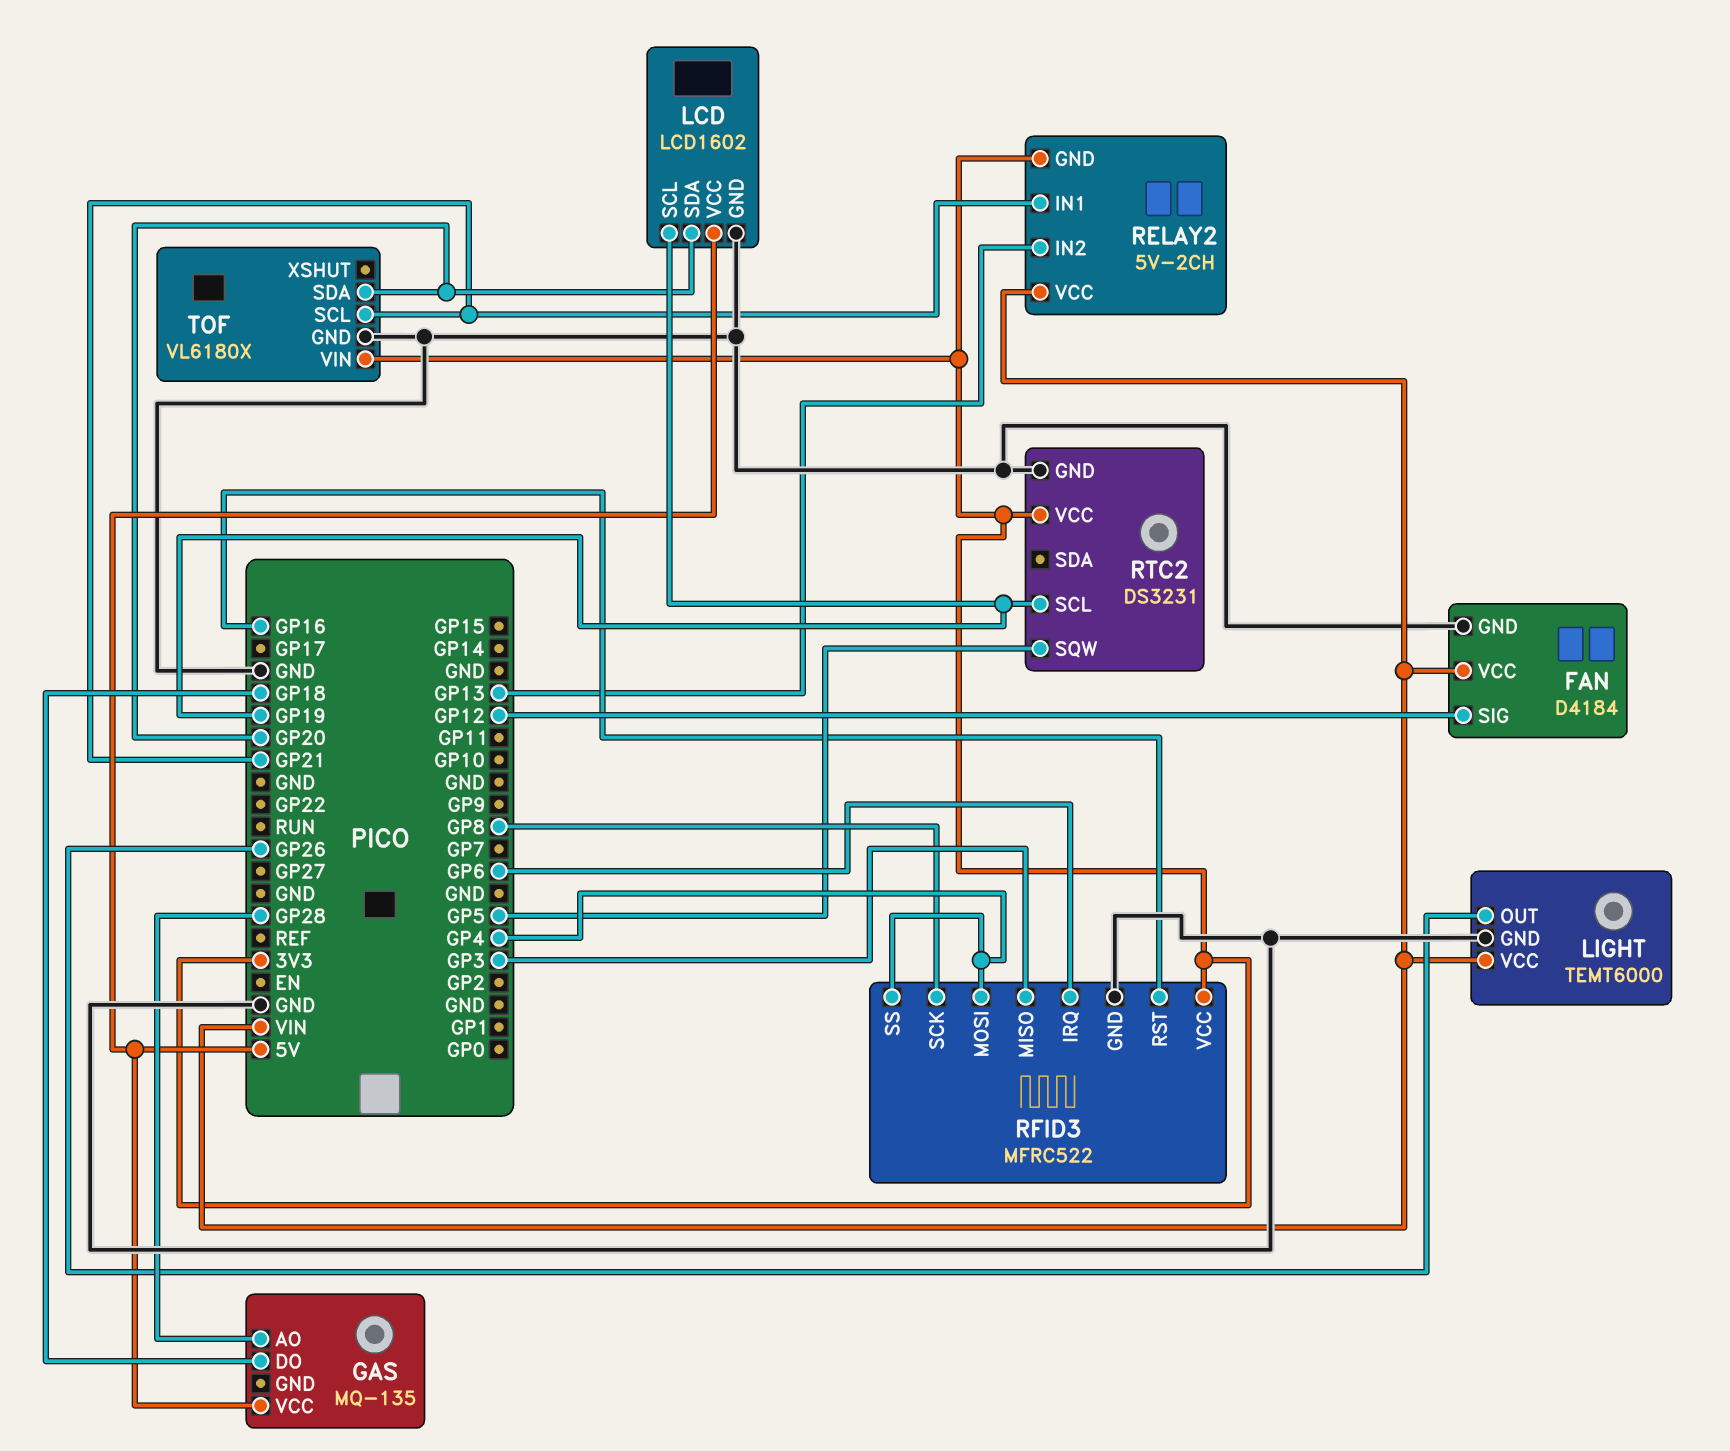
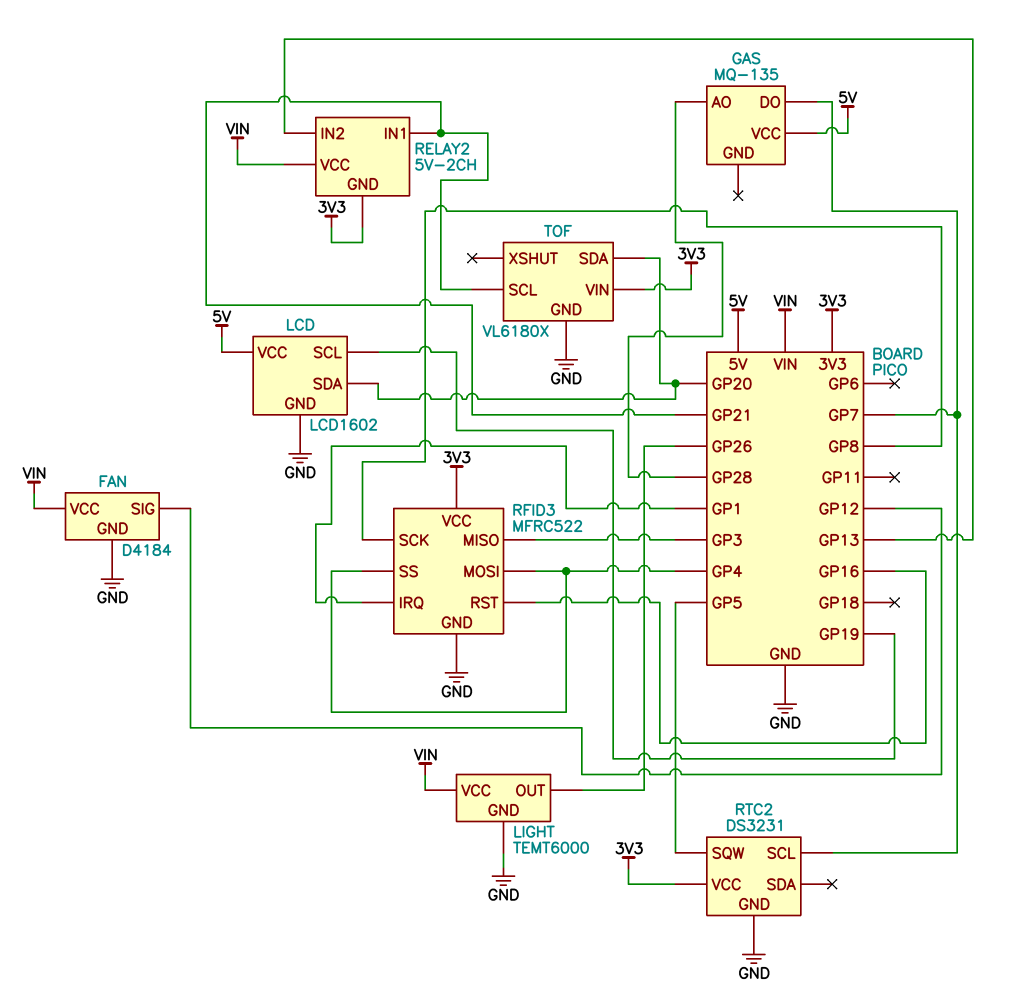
GAS pin DO: GP18 -> GP7
RFID3 pin IRQ: GP6 -> GP1
RTC2 pin SCL: GP19 -> GP7

